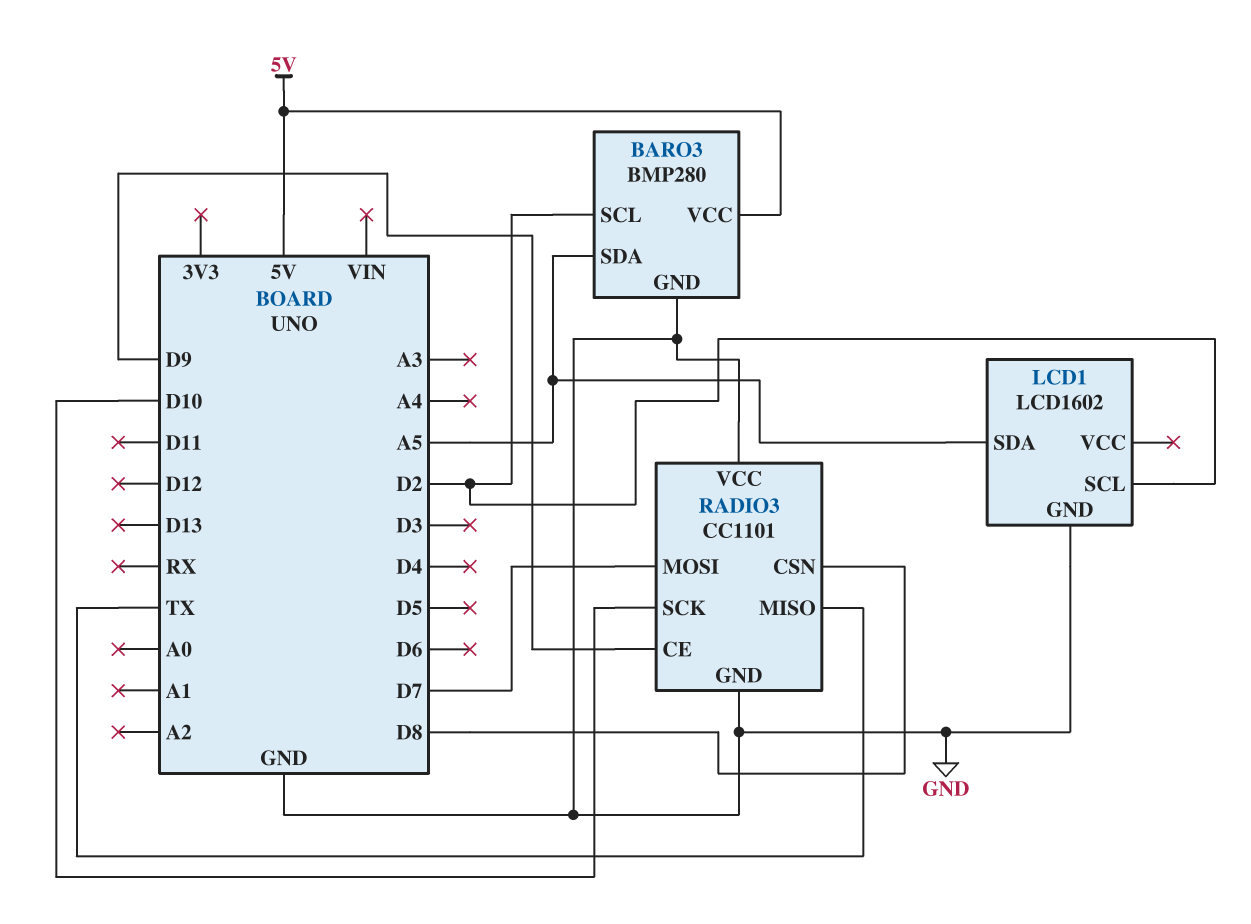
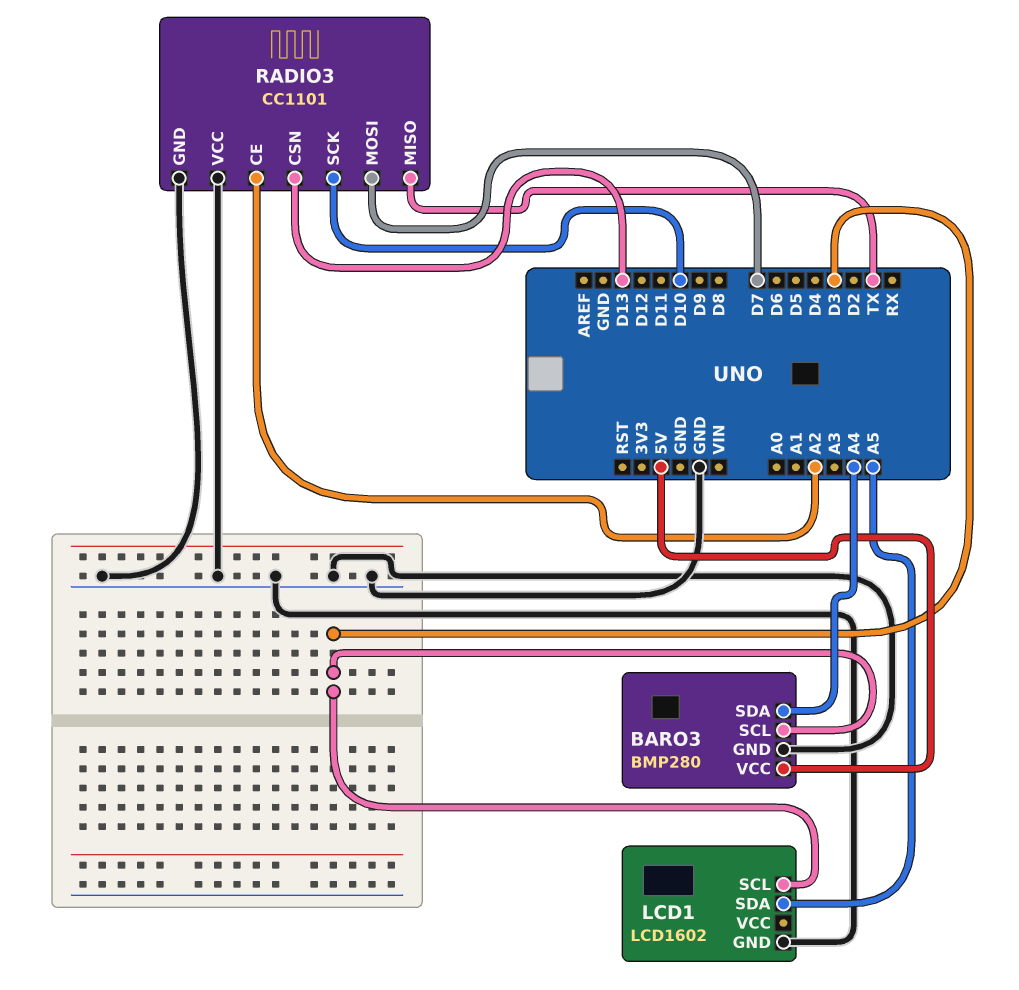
BARO3 pin SCL: D2 -> D3
BARO3 pin SDA: A5 -> A4
LCD1 pin SCL: D2 -> D3
RADIO3 pin CE: D9 -> A2
RADIO3 pin CSN: D8 -> D13

